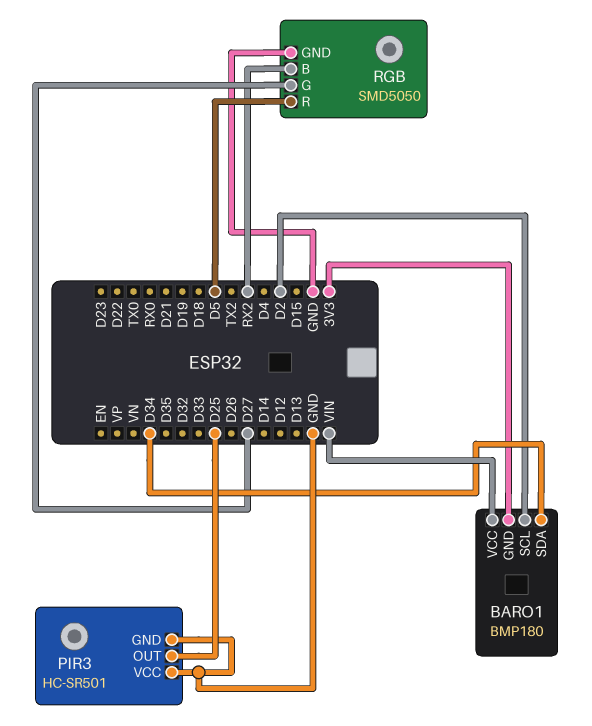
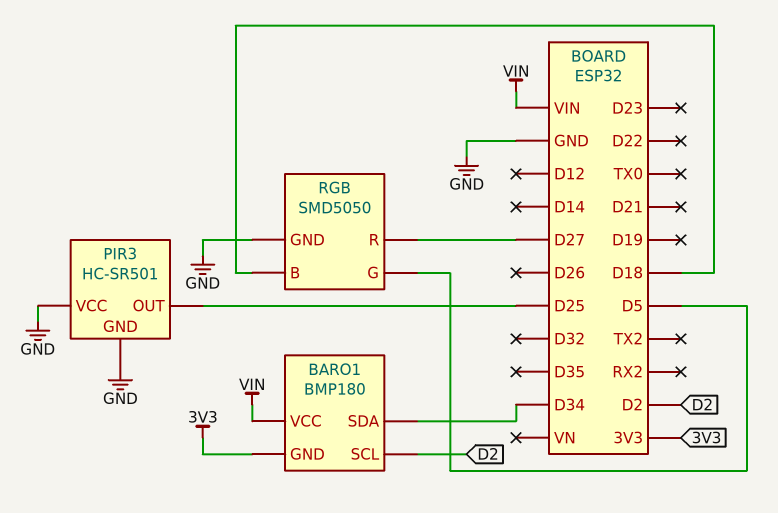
RGB pin B: RX2 -> D18
RGB pin G: D27 -> D5
RGB pin R: D5 -> D27

